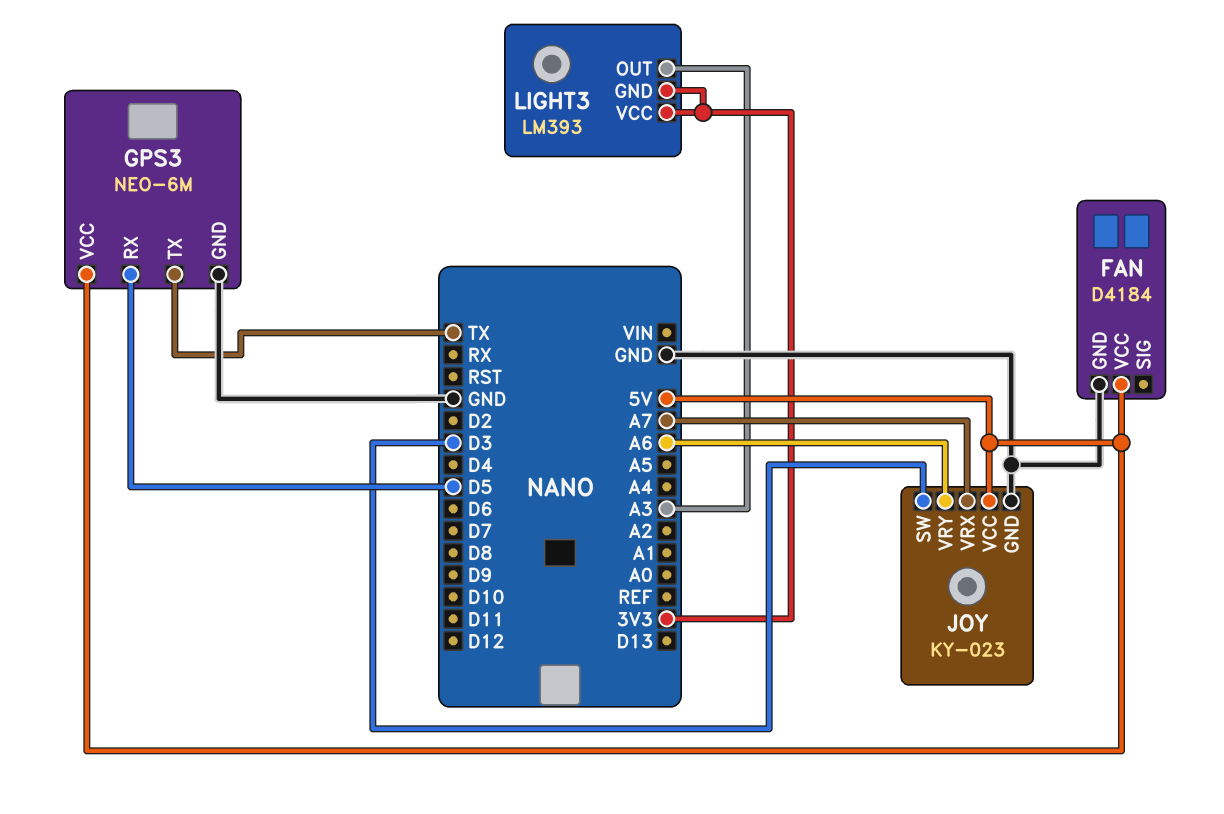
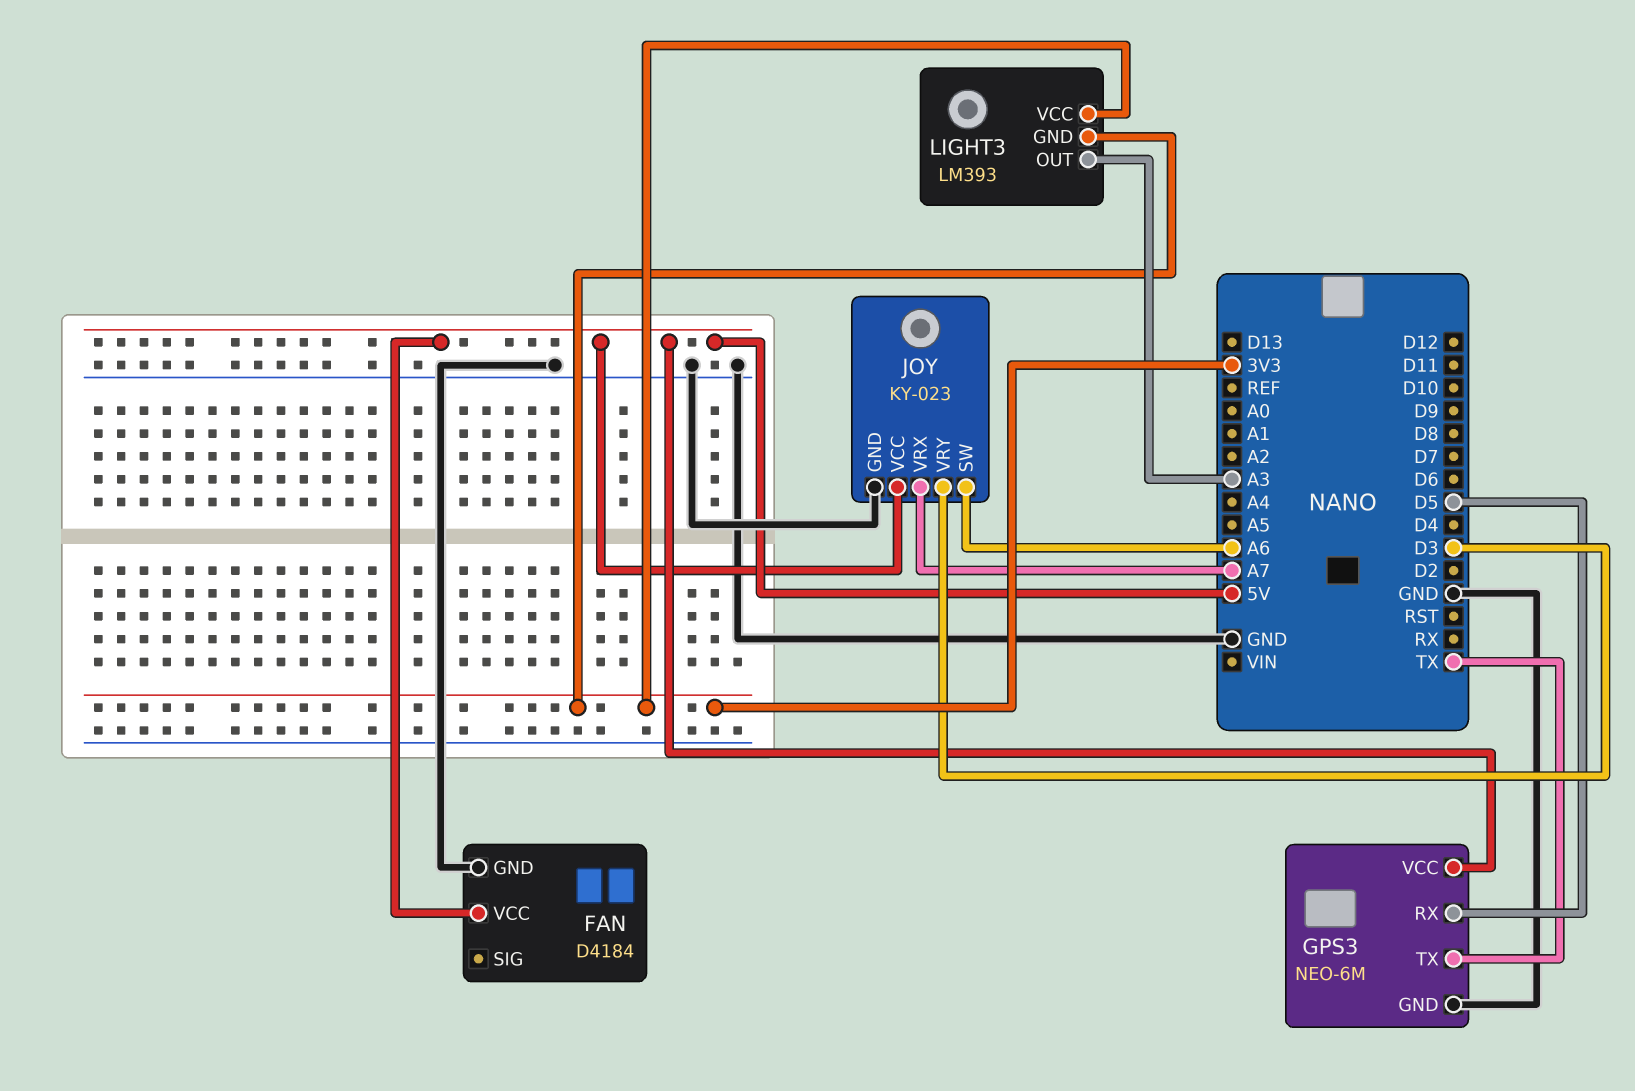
JOY pin SW: D3 -> A6
JOY pin VRY: A6 -> D3

